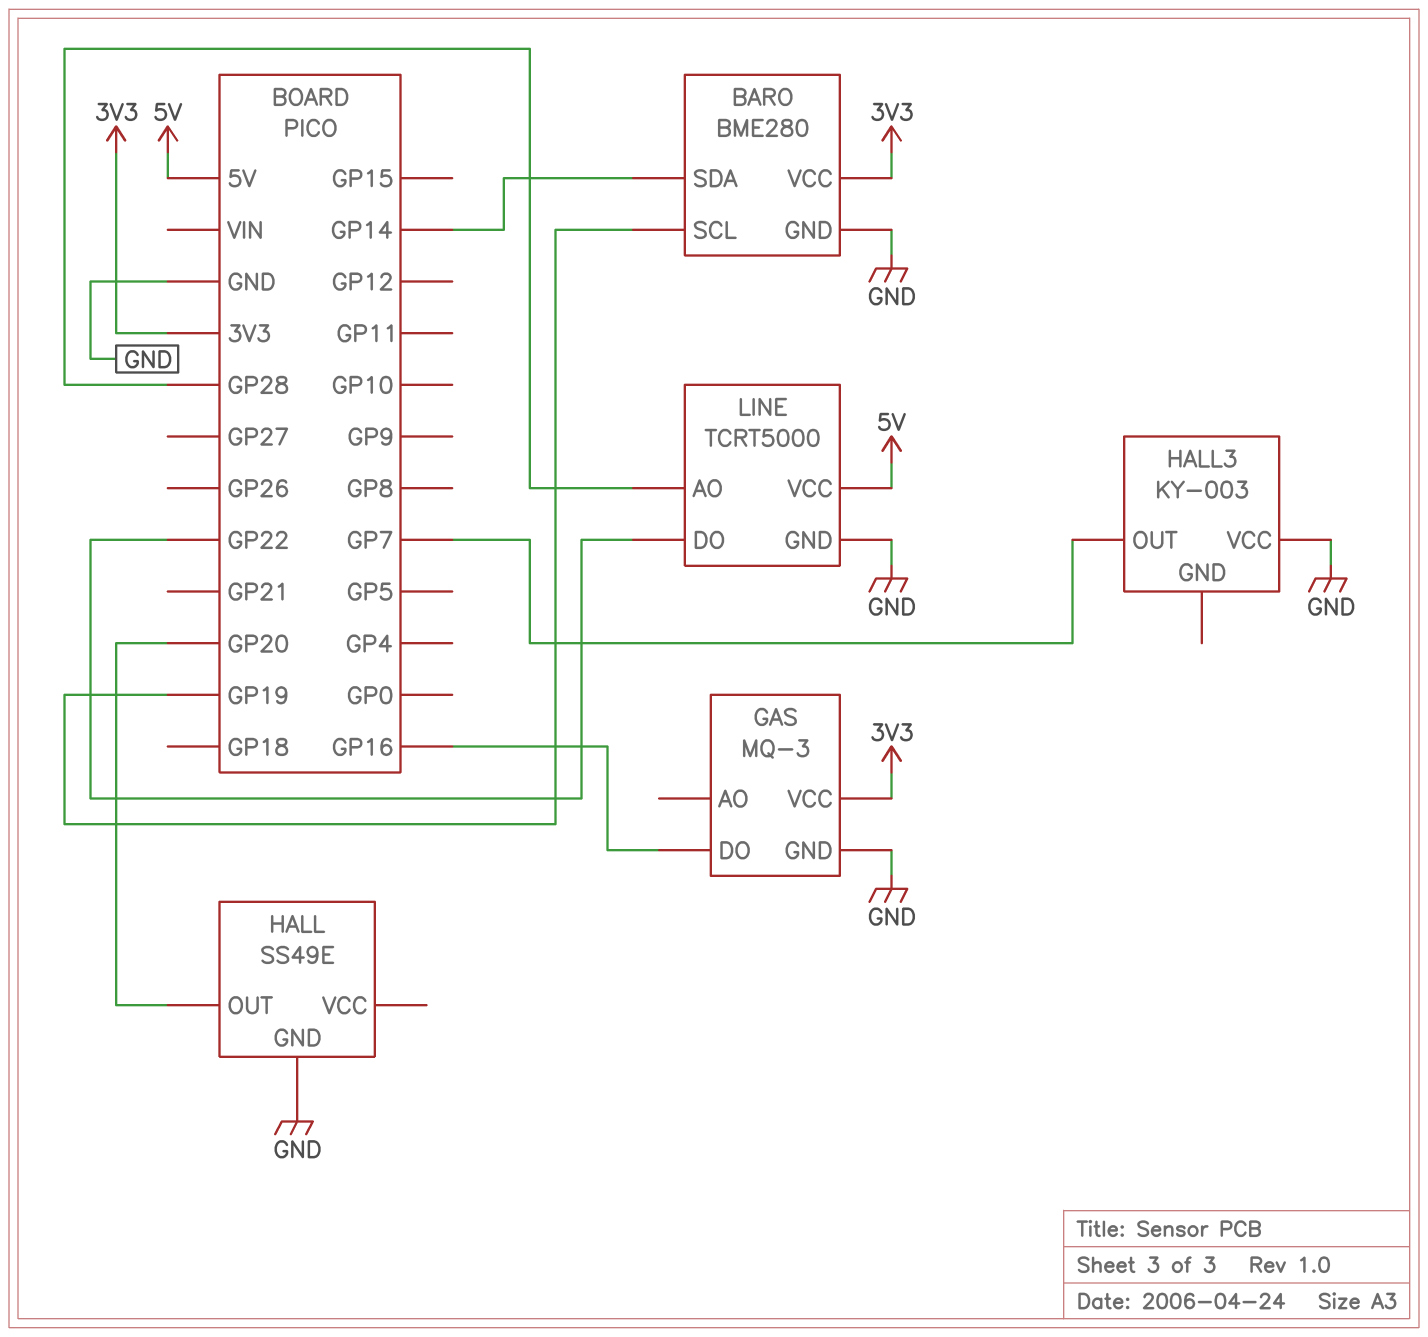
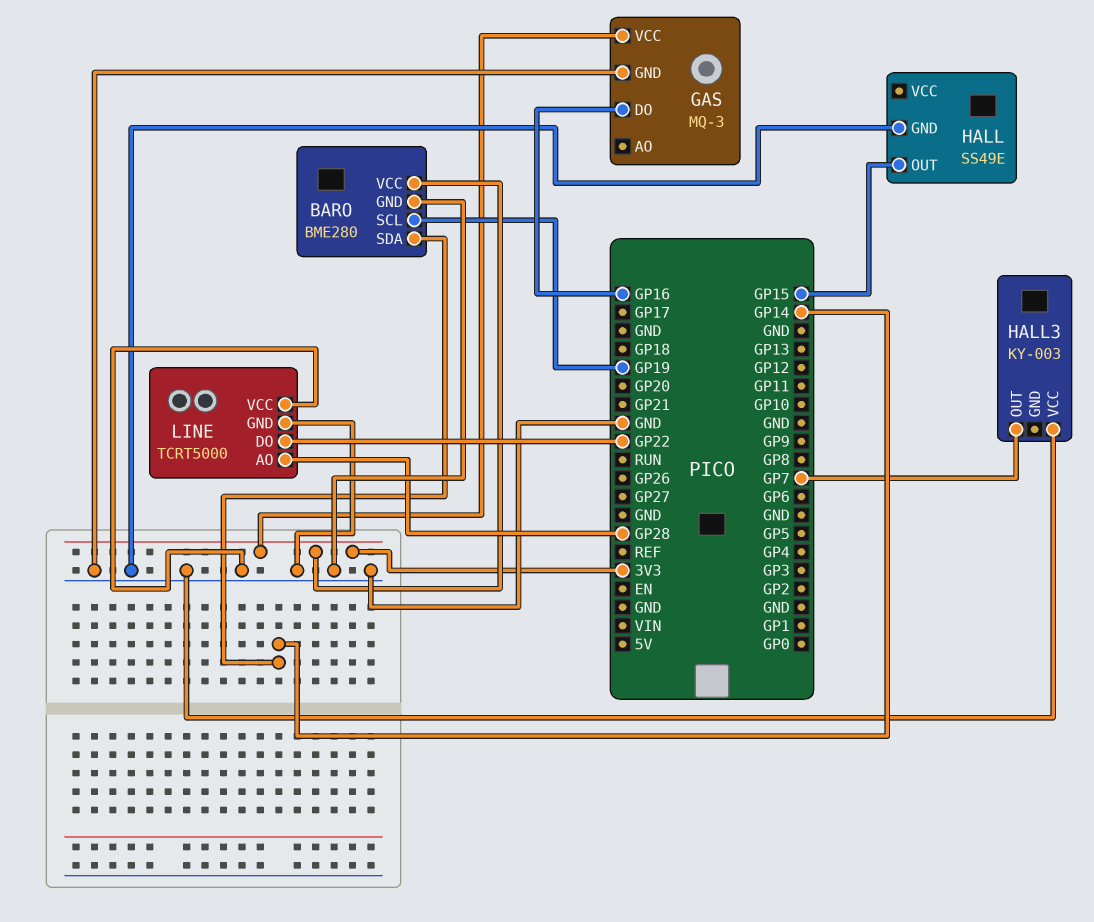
HALL pin OUT: GP20 -> GP15
LINE pin VCC: 5V -> GND

